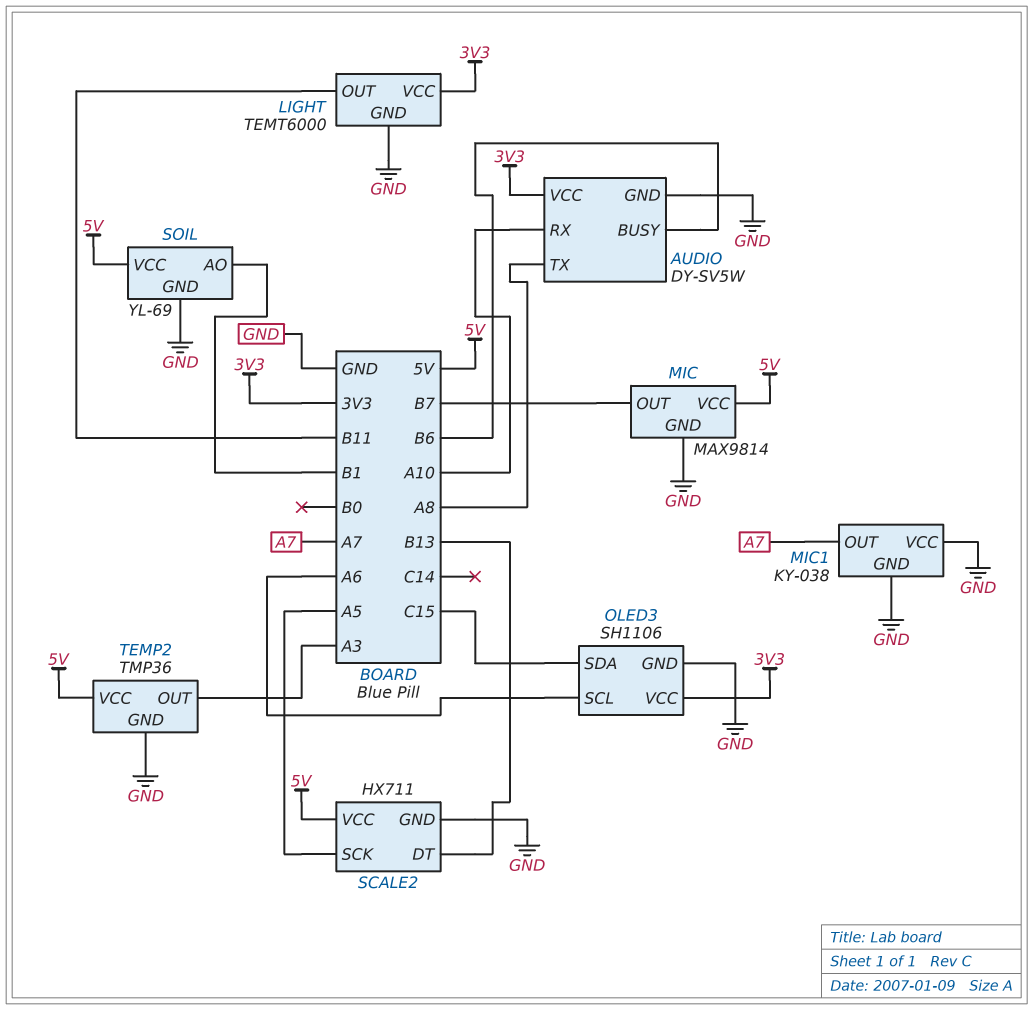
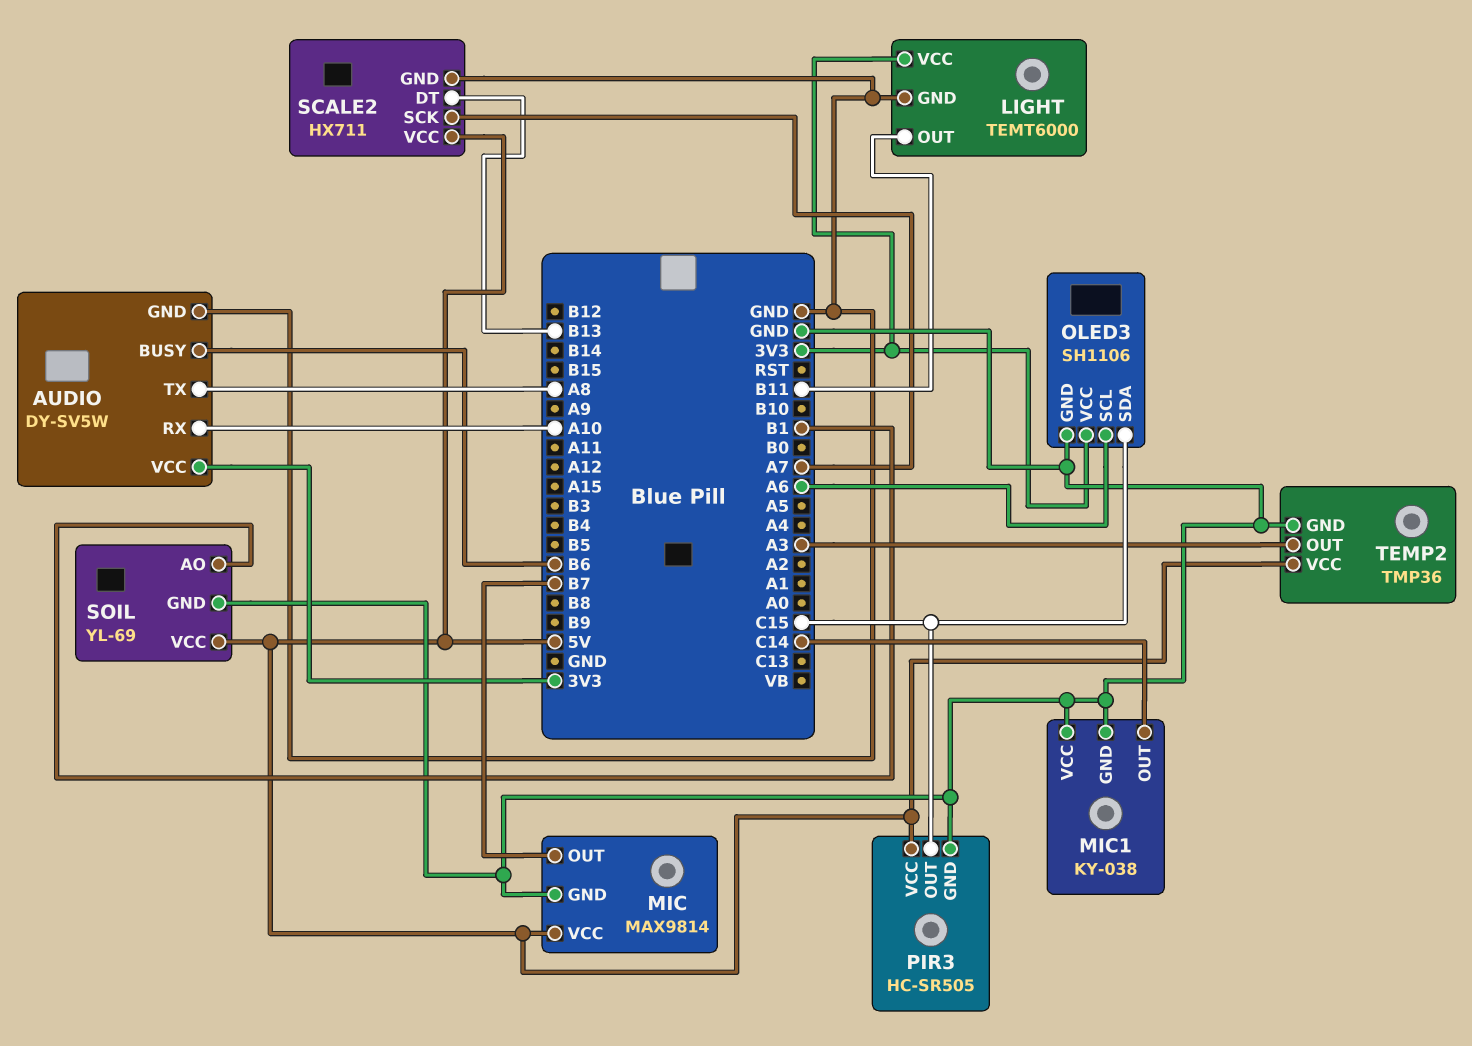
MIC1 pin OUT: A7 -> C14
PIR3: none -> HC-SR505
PIR3 pin GND: none -> GND
PIR3 pin OUT: none -> C15
PIR3 pin VCC: none -> 5V
SCALE2 pin SCK: A5 -> A7

